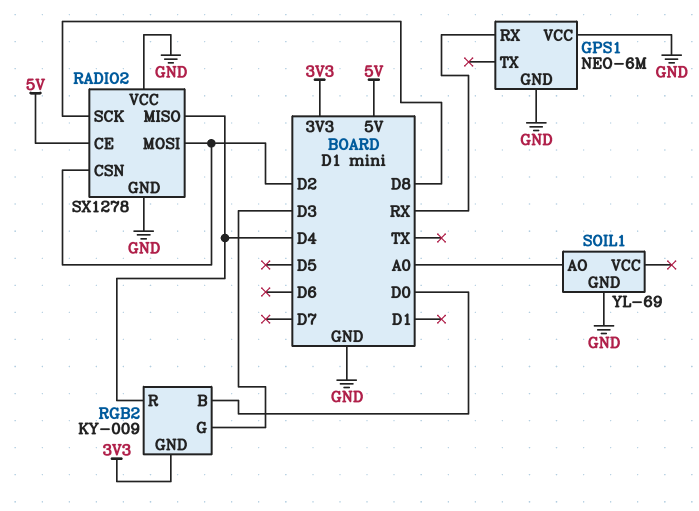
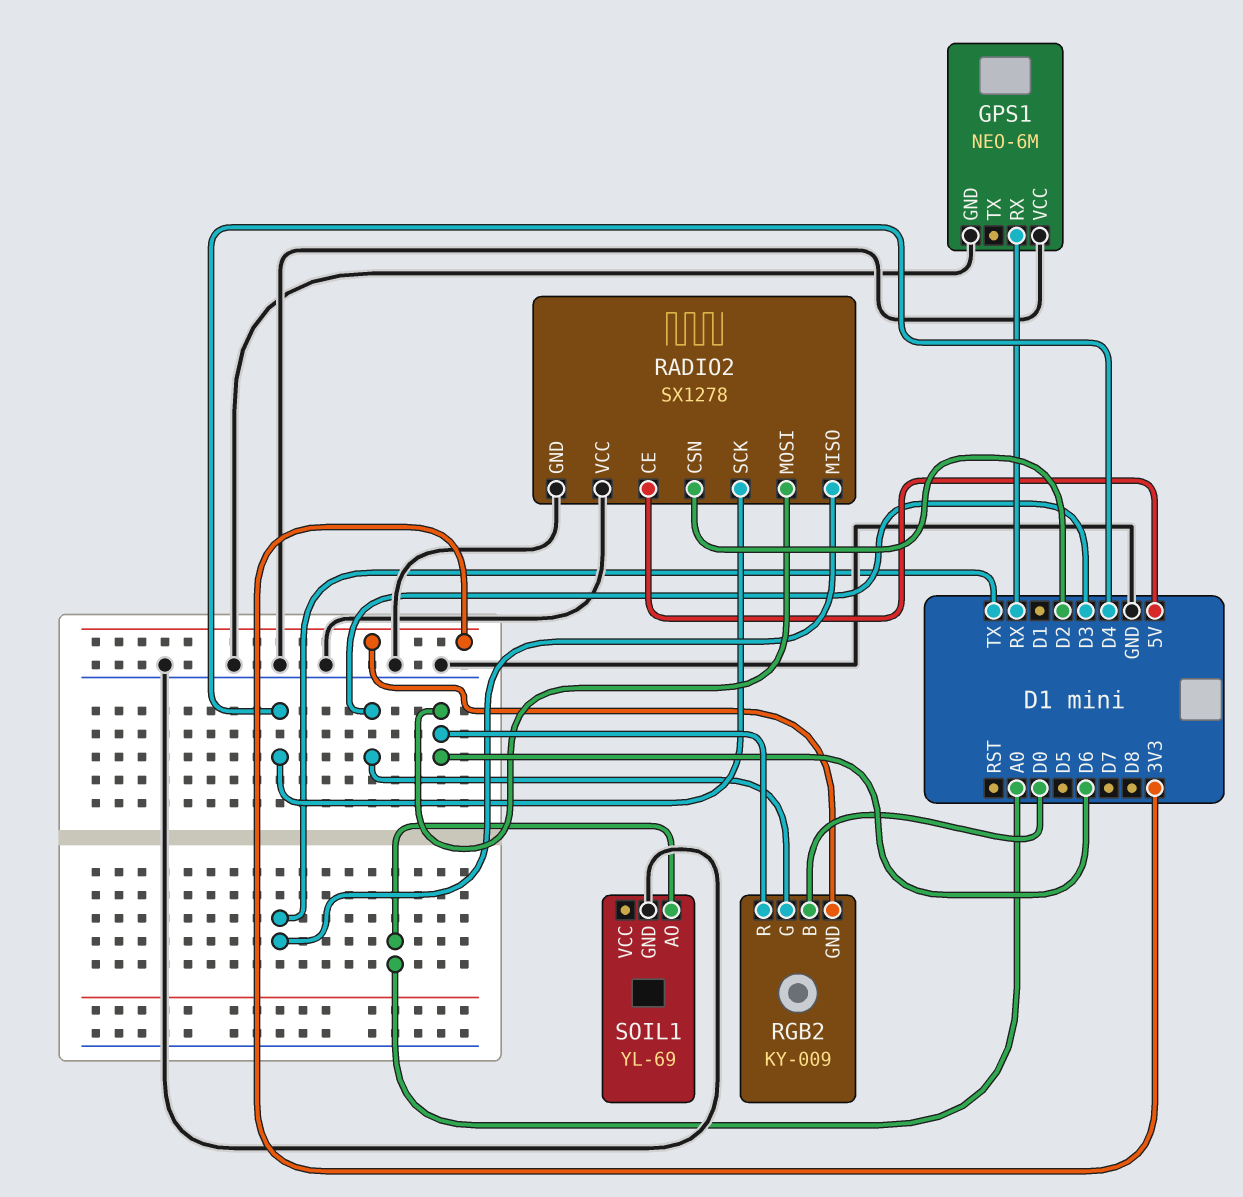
RADIO2 pin MISO: D4 -> TX
RADIO2 pin MOSI: D2 -> D6
RADIO2 pin SCK: D8 -> D4
RGB2 pin R: D4 -> D6

